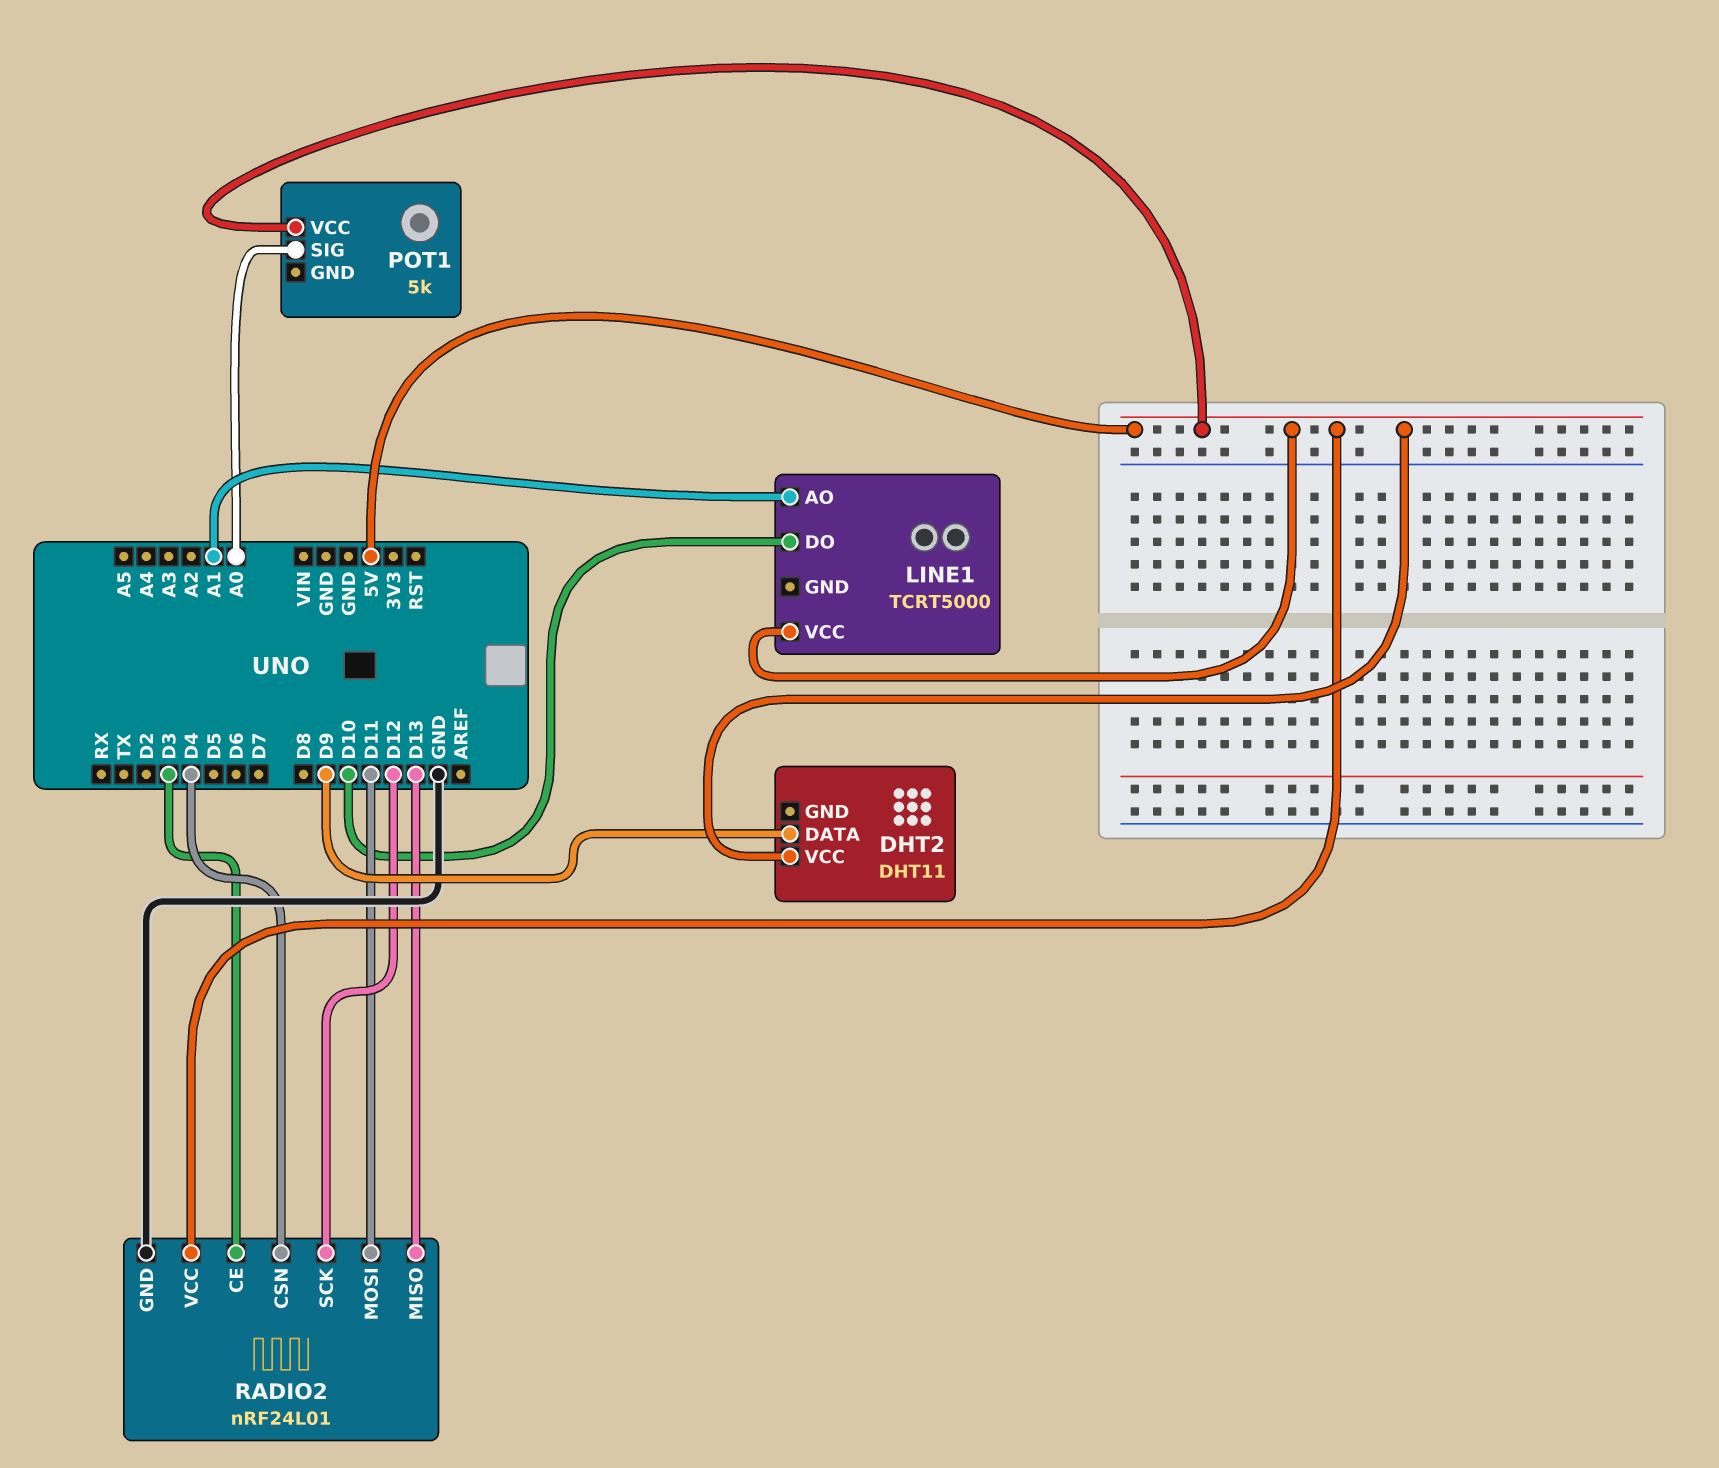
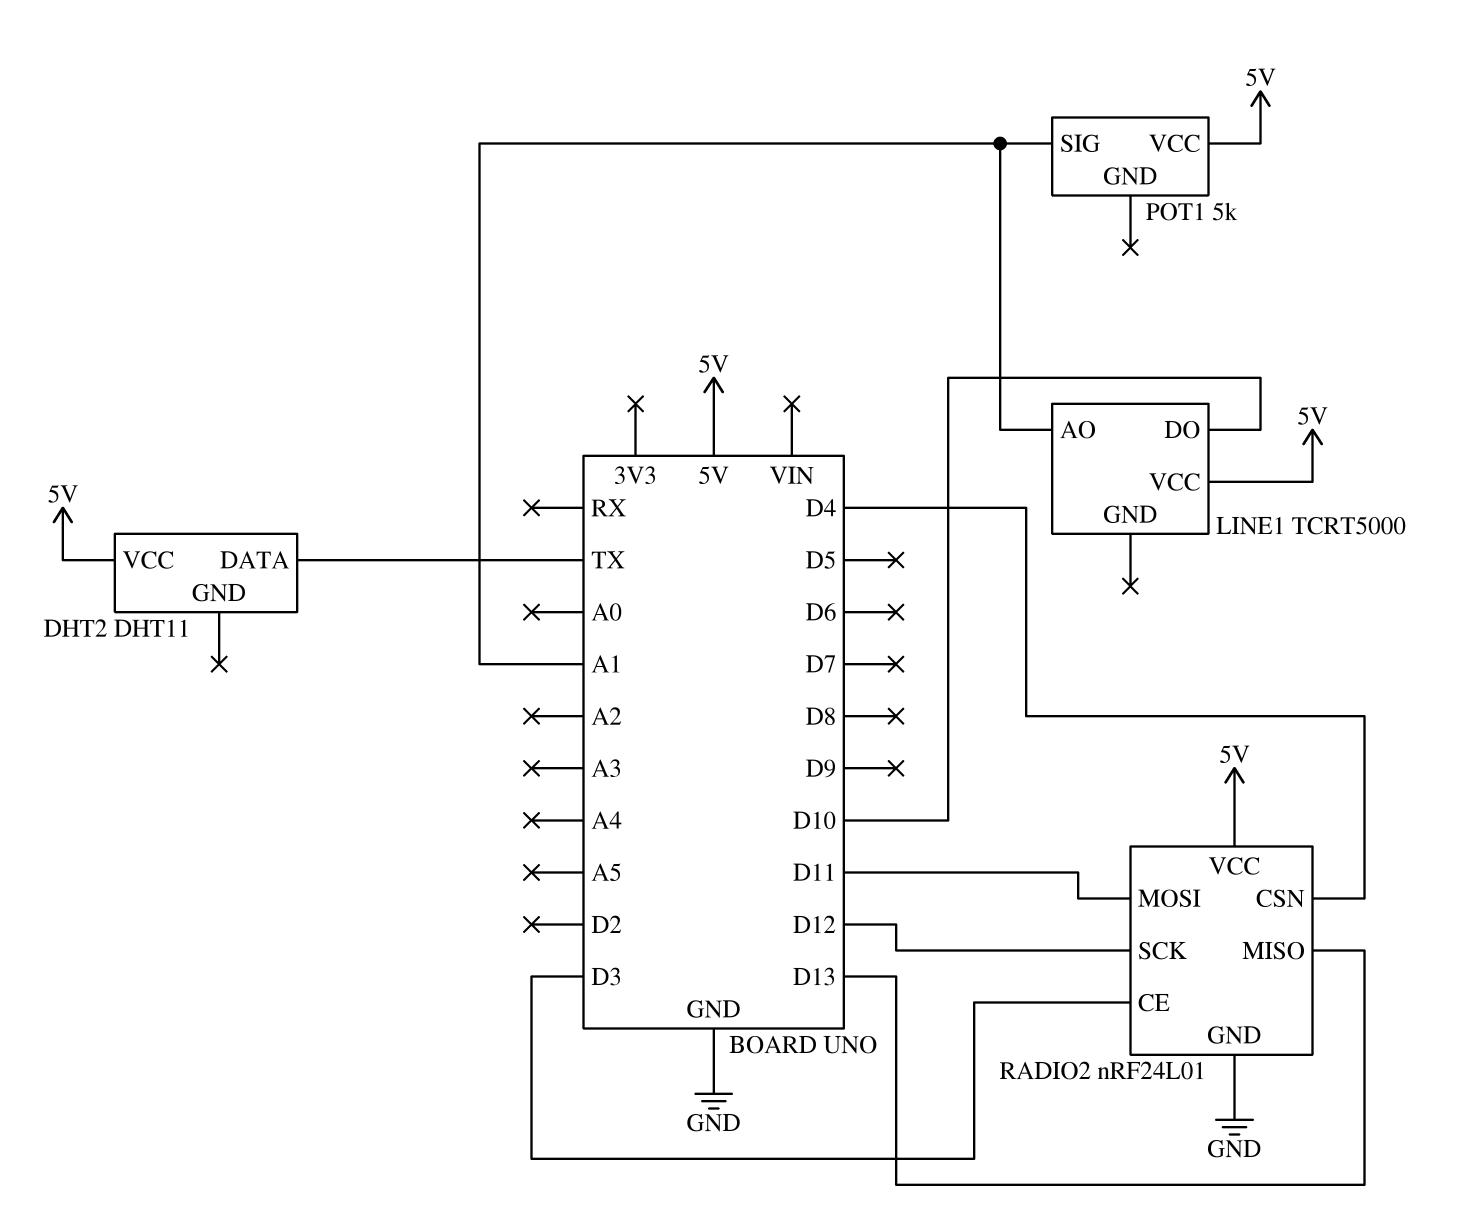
DHT2 pin DATA: D9 -> TX
POT1 pin SIG: A0 -> A1

